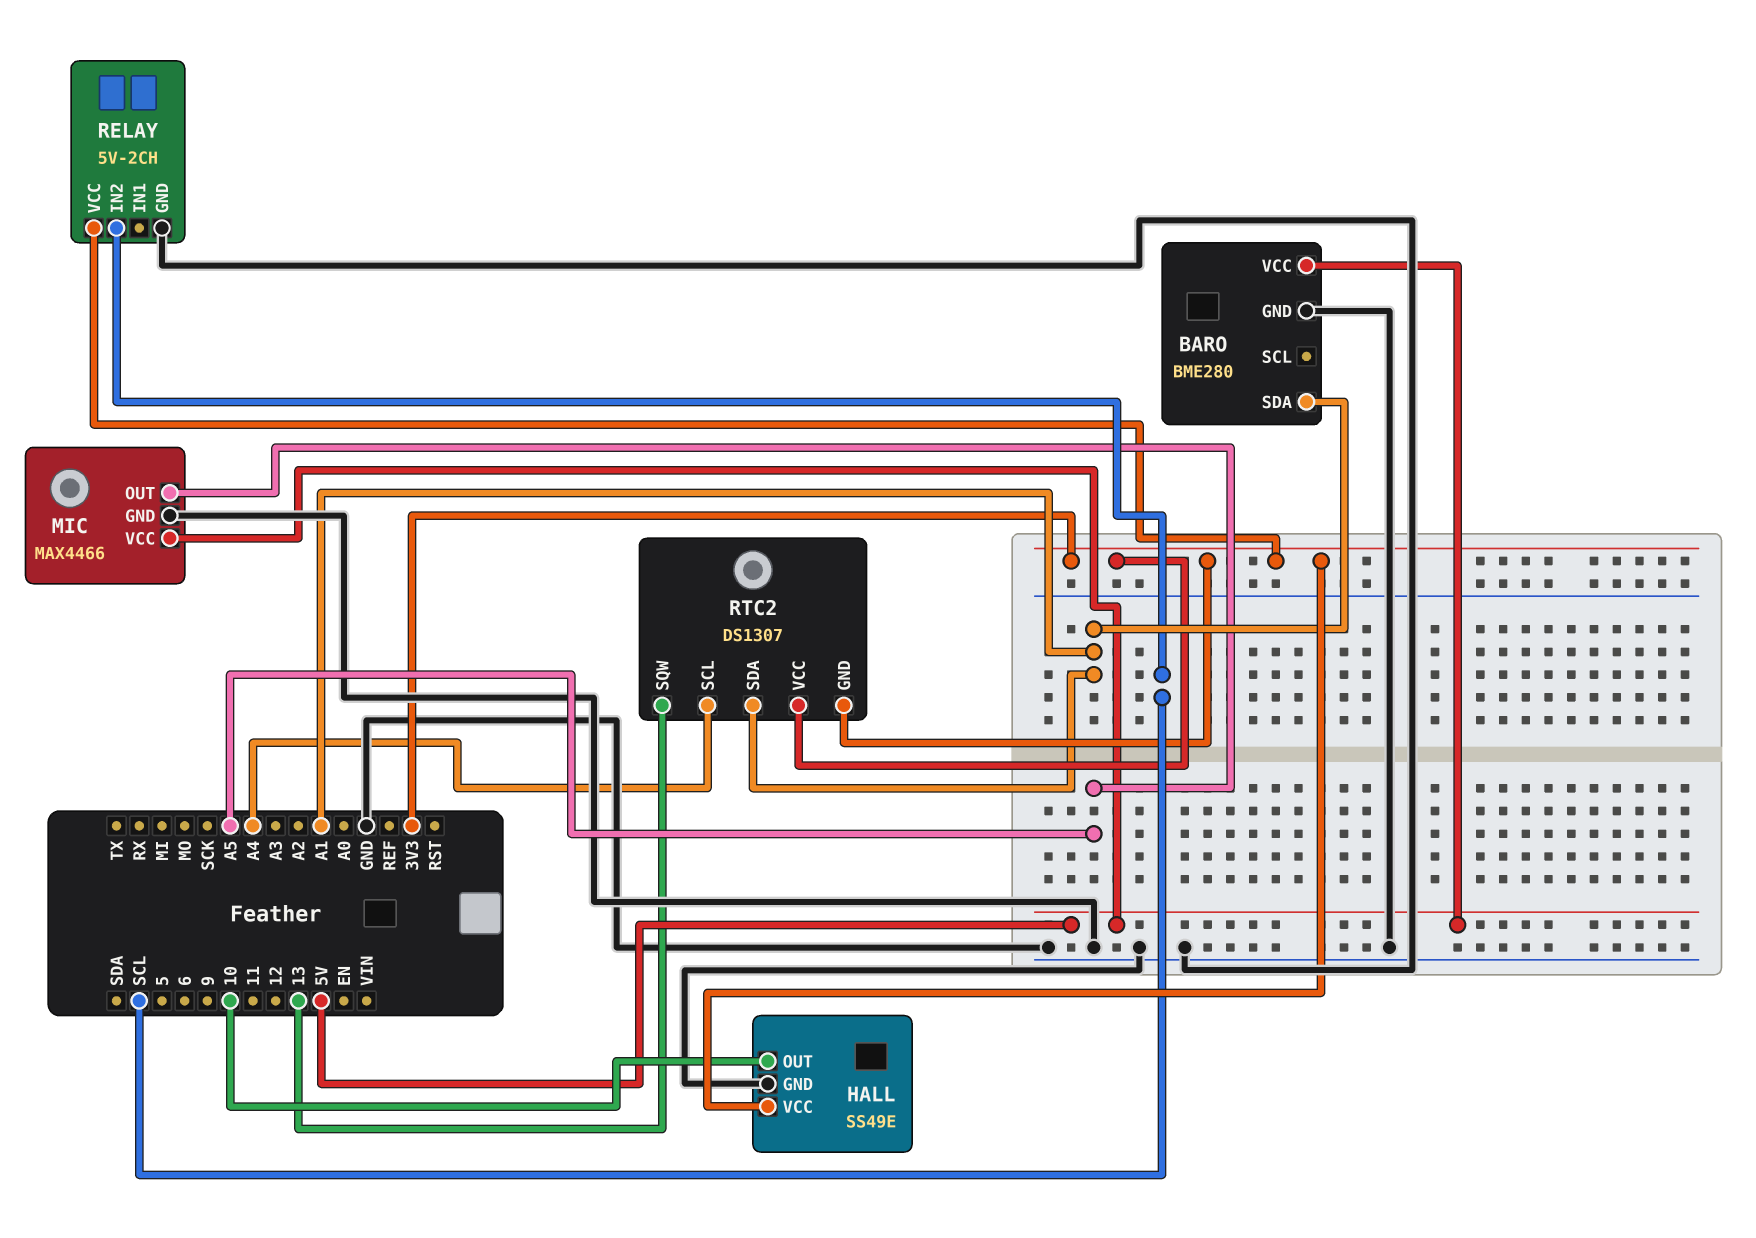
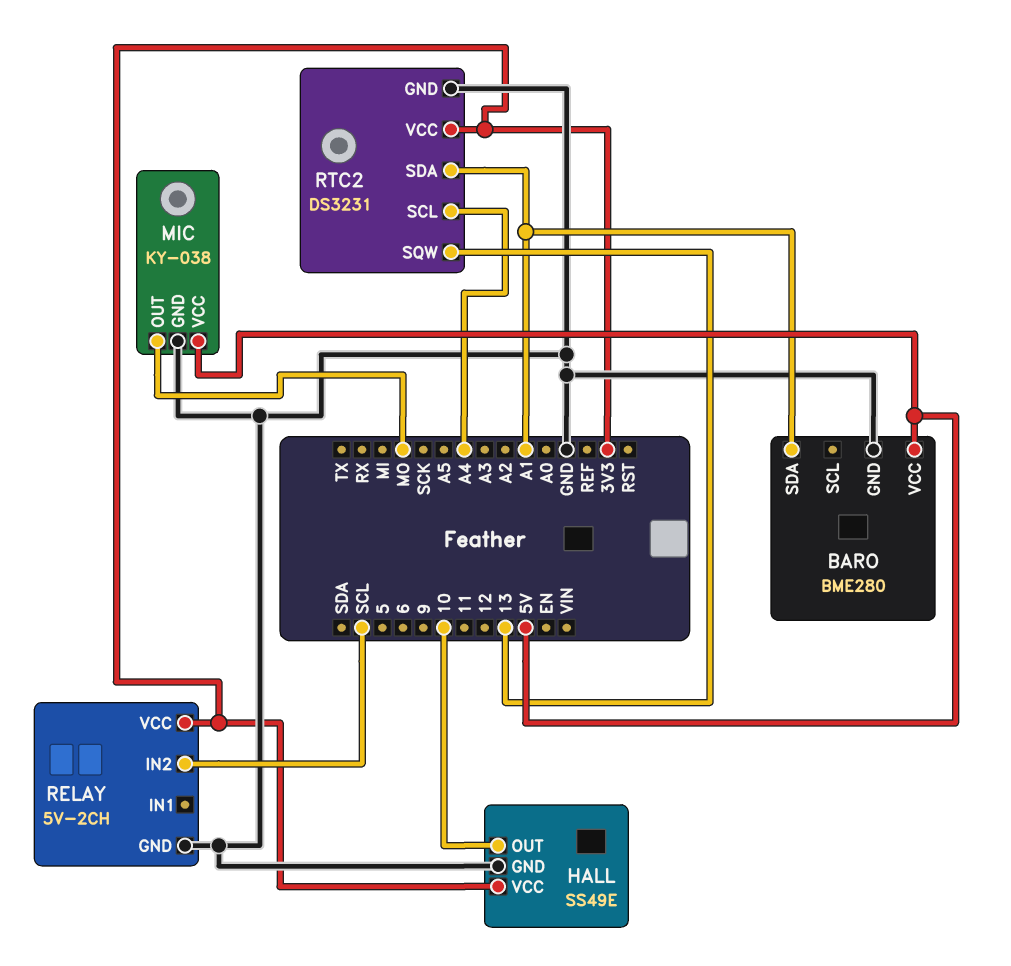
MIC: MAX4466 -> KY-038
MIC pin OUT: A5 -> MO
RTC2: DS1307 -> DS3231
RTC2 pin GND: 3V3 -> GND

